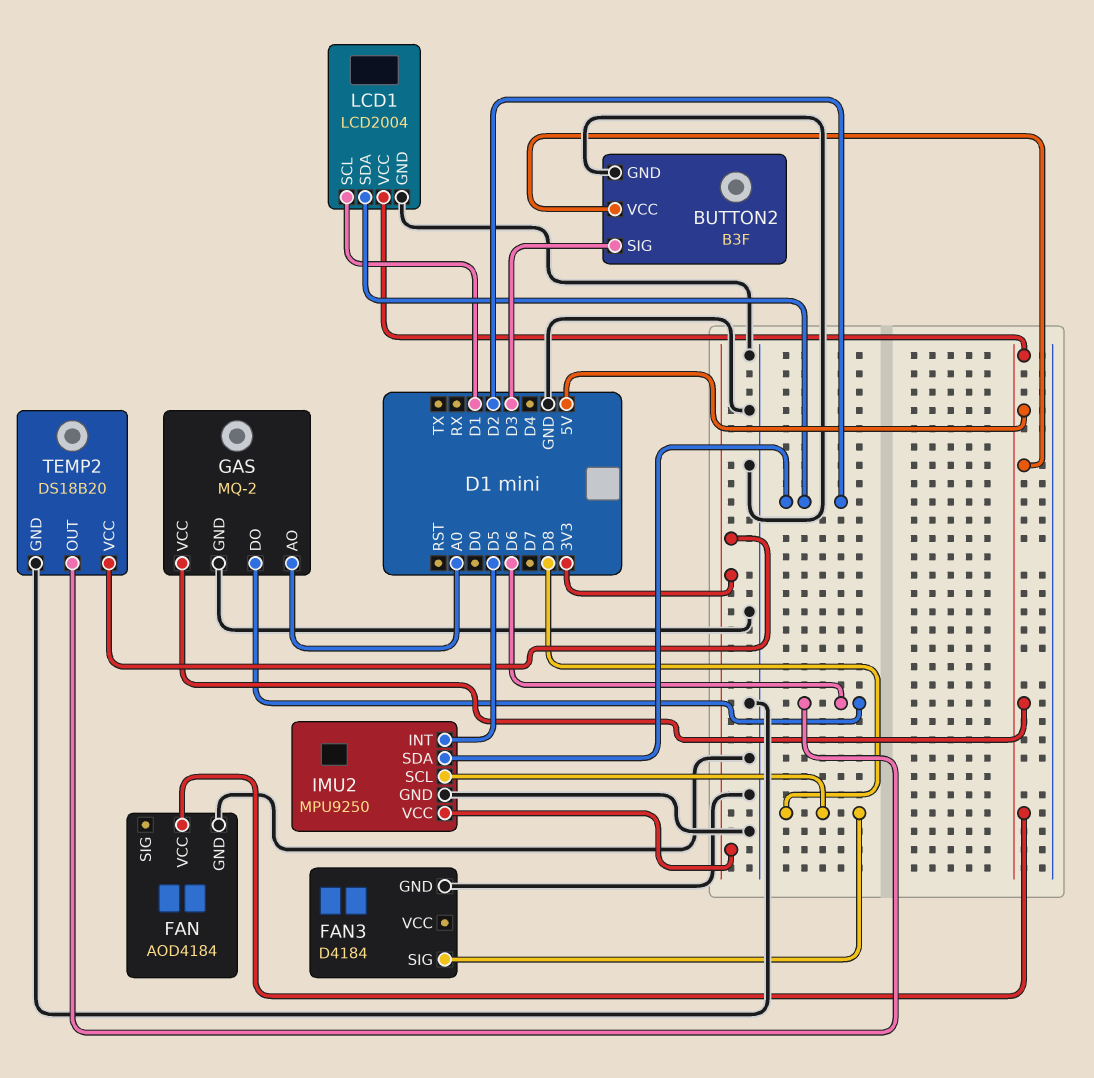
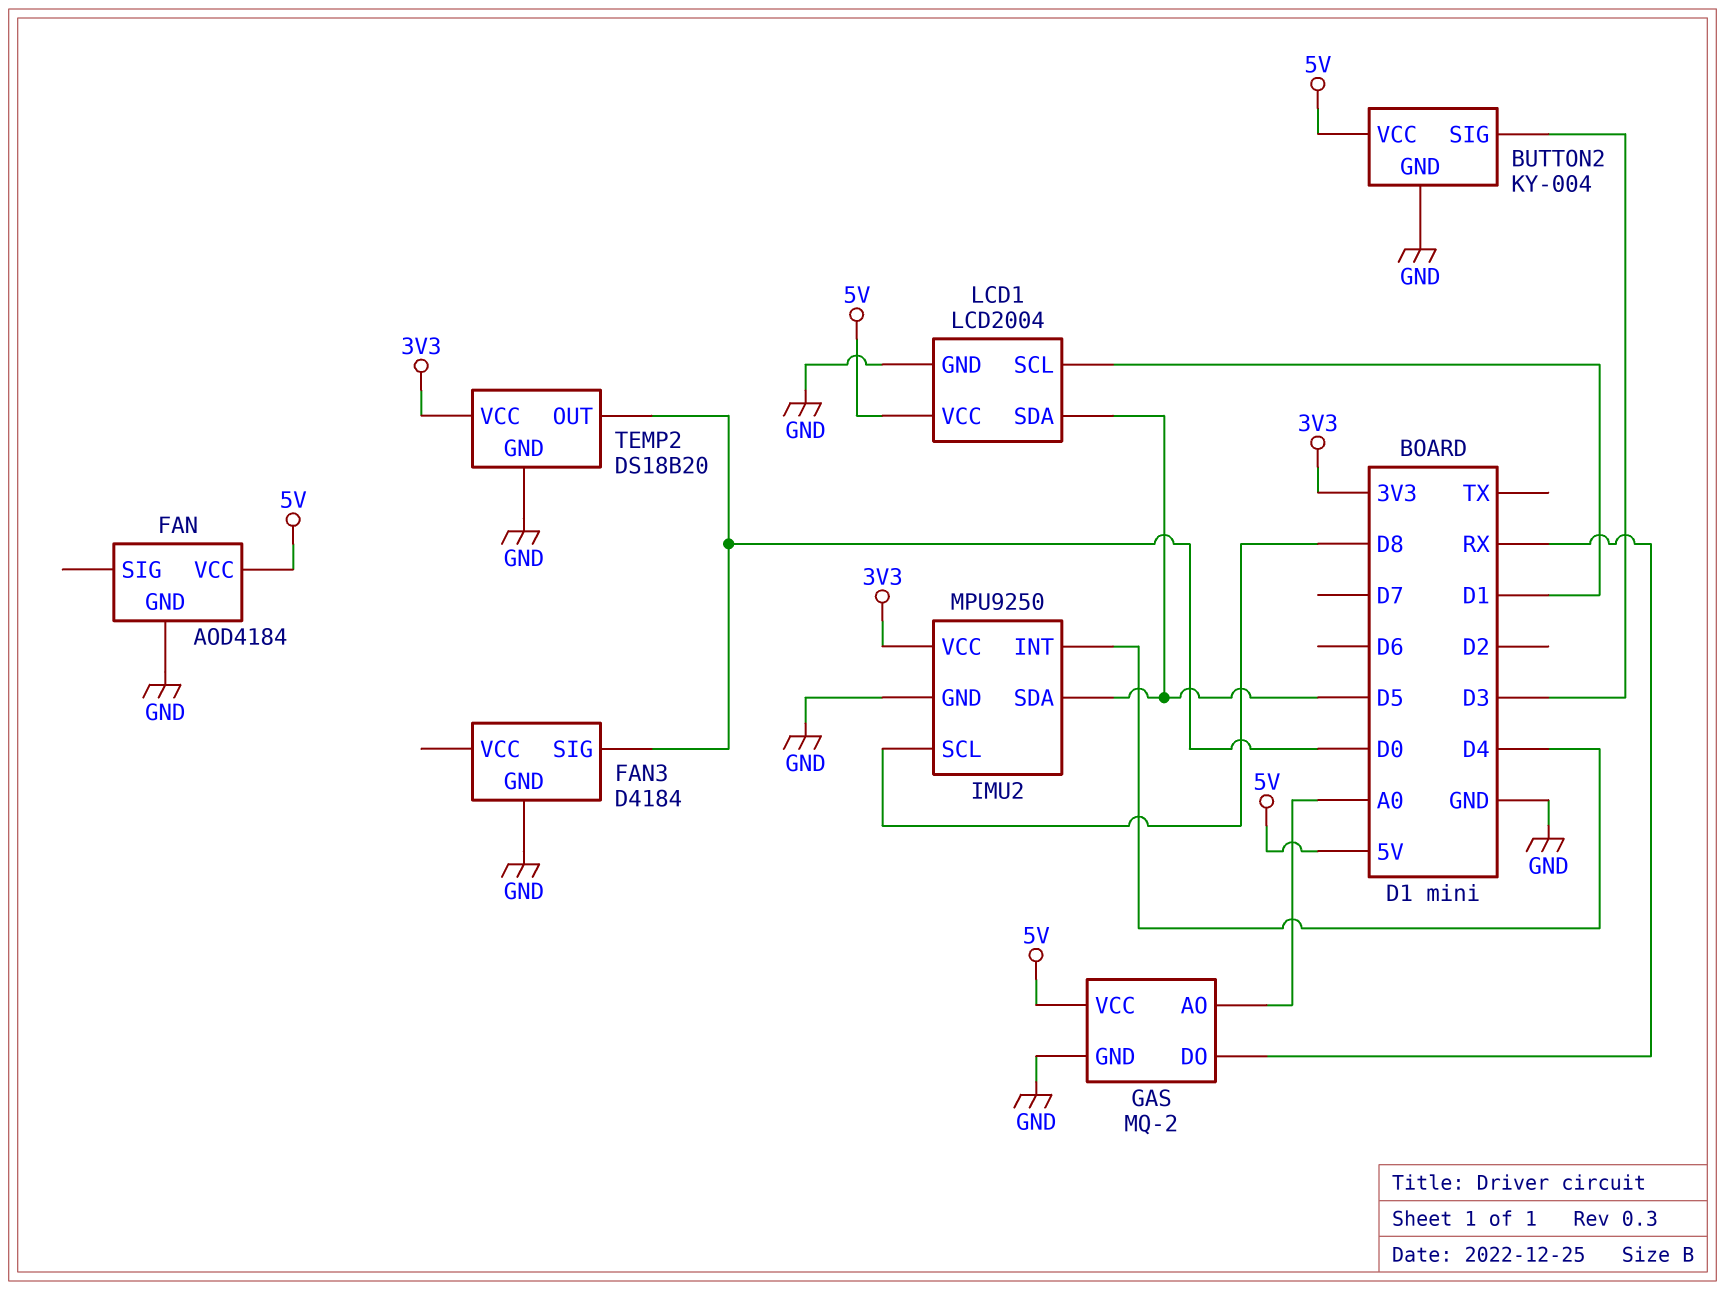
BUTTON2: B3F -> KY-004
FAN3 pin SIG: D8 -> D0
GAS pin DO: D6 -> RX
IMU2 pin INT: D5 -> D4
IMU2 pin SDA: D2 -> D5
LCD1 pin SDA: D2 -> D5
TEMP2 pin OUT: D6 -> D0

